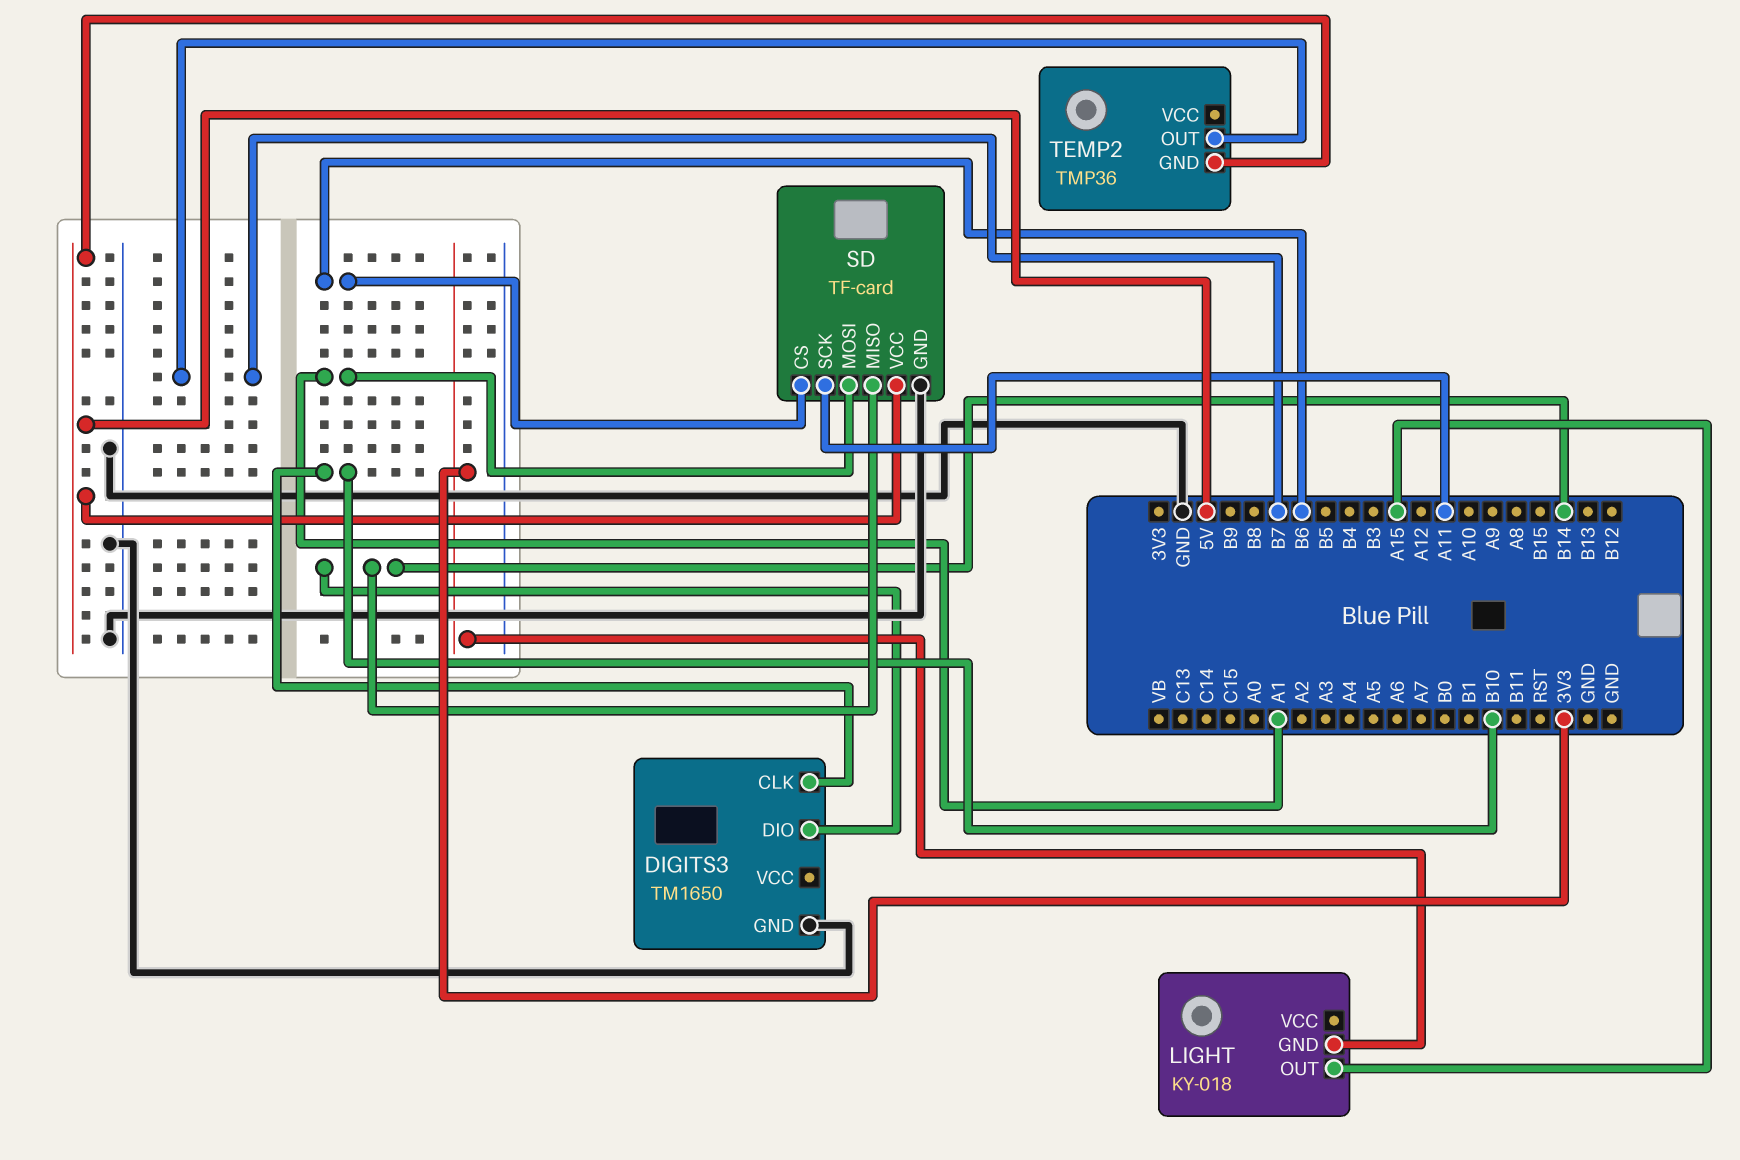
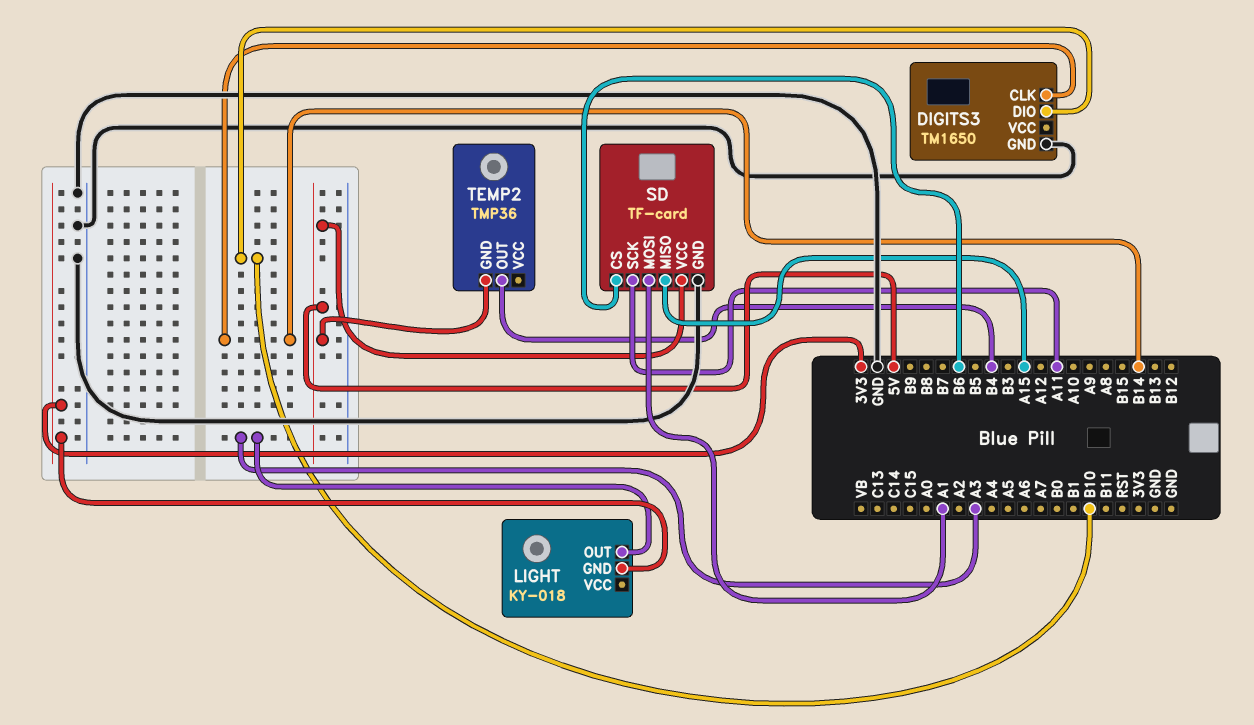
DIGITS3 pin CLK: B10 -> B14
DIGITS3 pin DIO: B14 -> B10
LIGHT pin OUT: A15 -> A3
SD pin MISO: B14 -> A15
TEMP2 pin OUT: B7 -> B4

